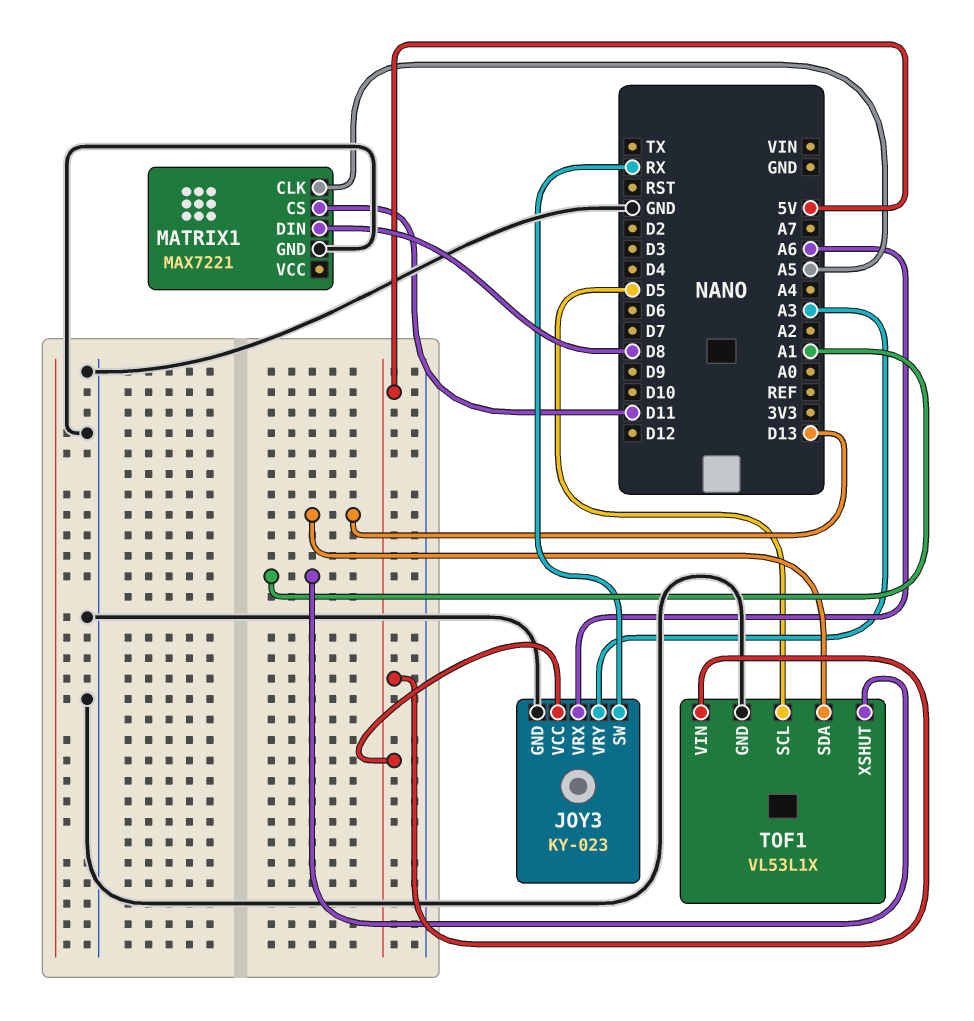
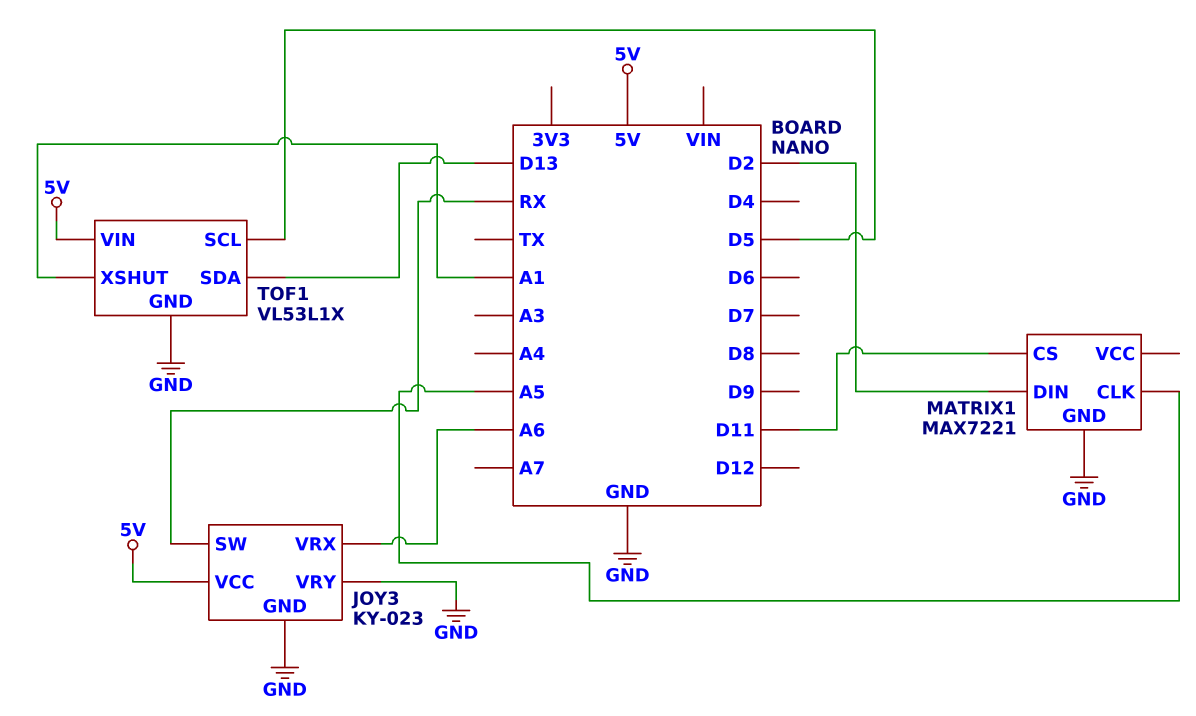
JOY3 pin VRY: A3 -> GND
MATRIX1 pin DIN: D8 -> D2

